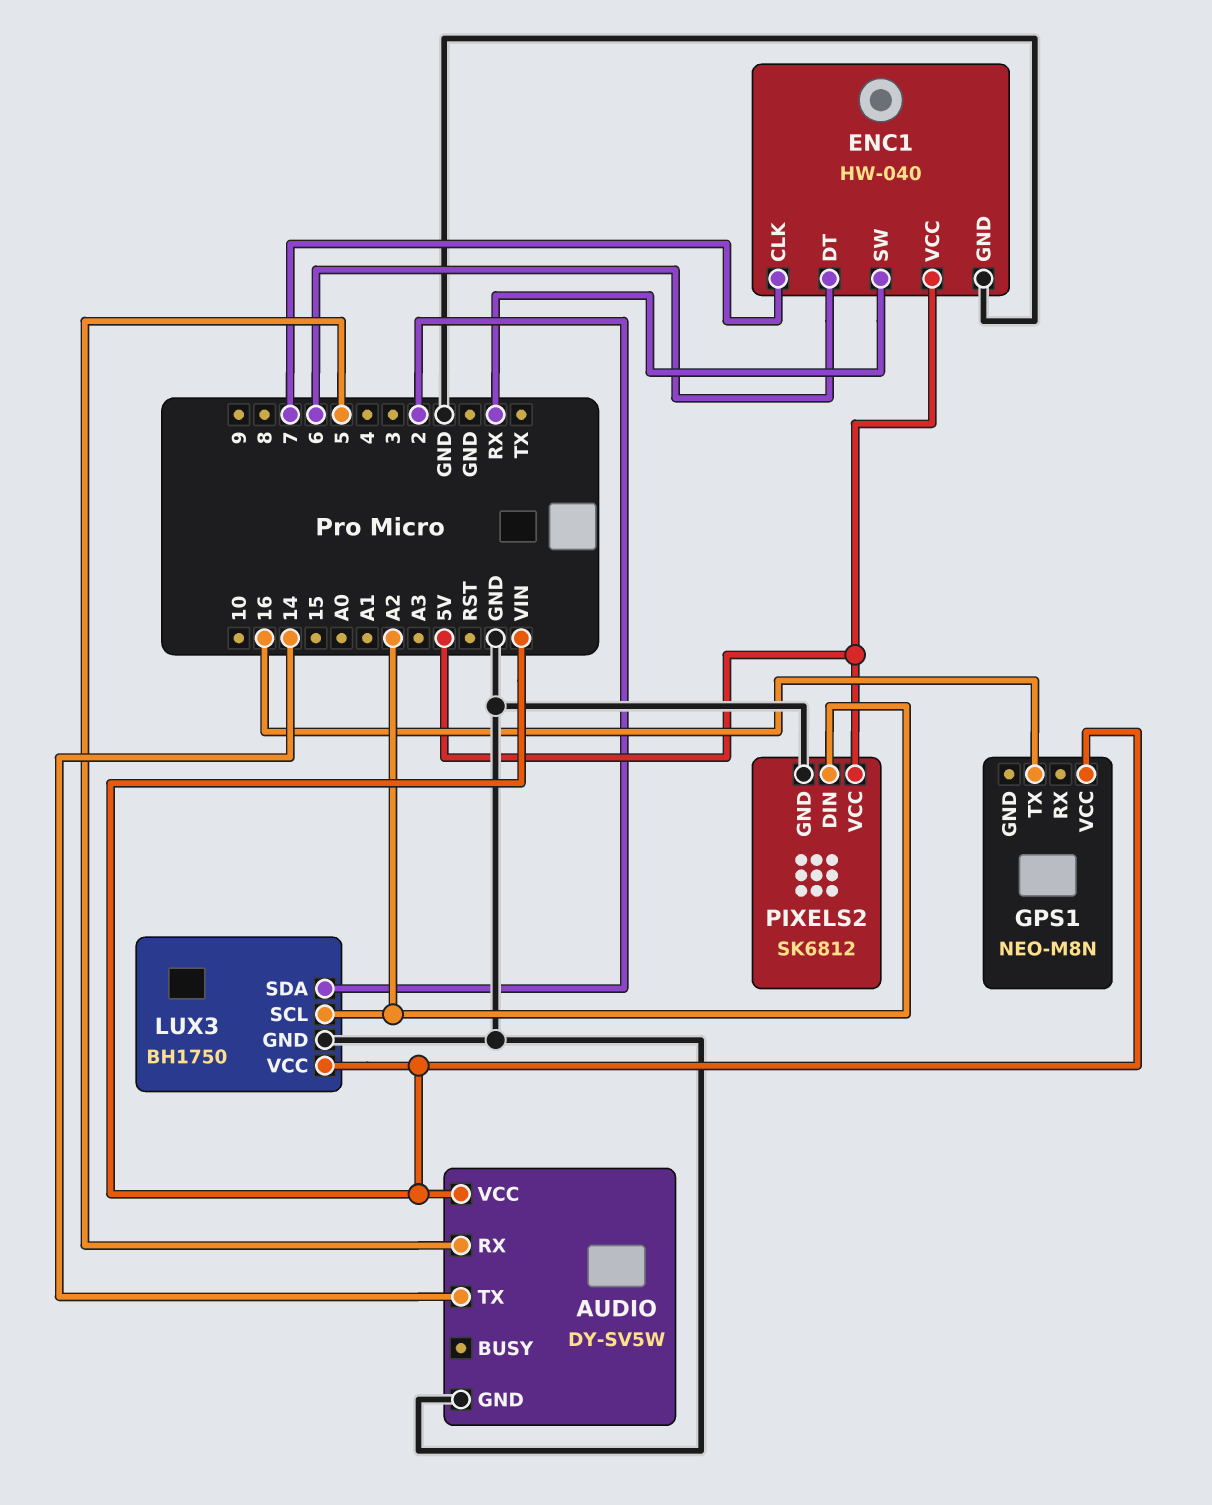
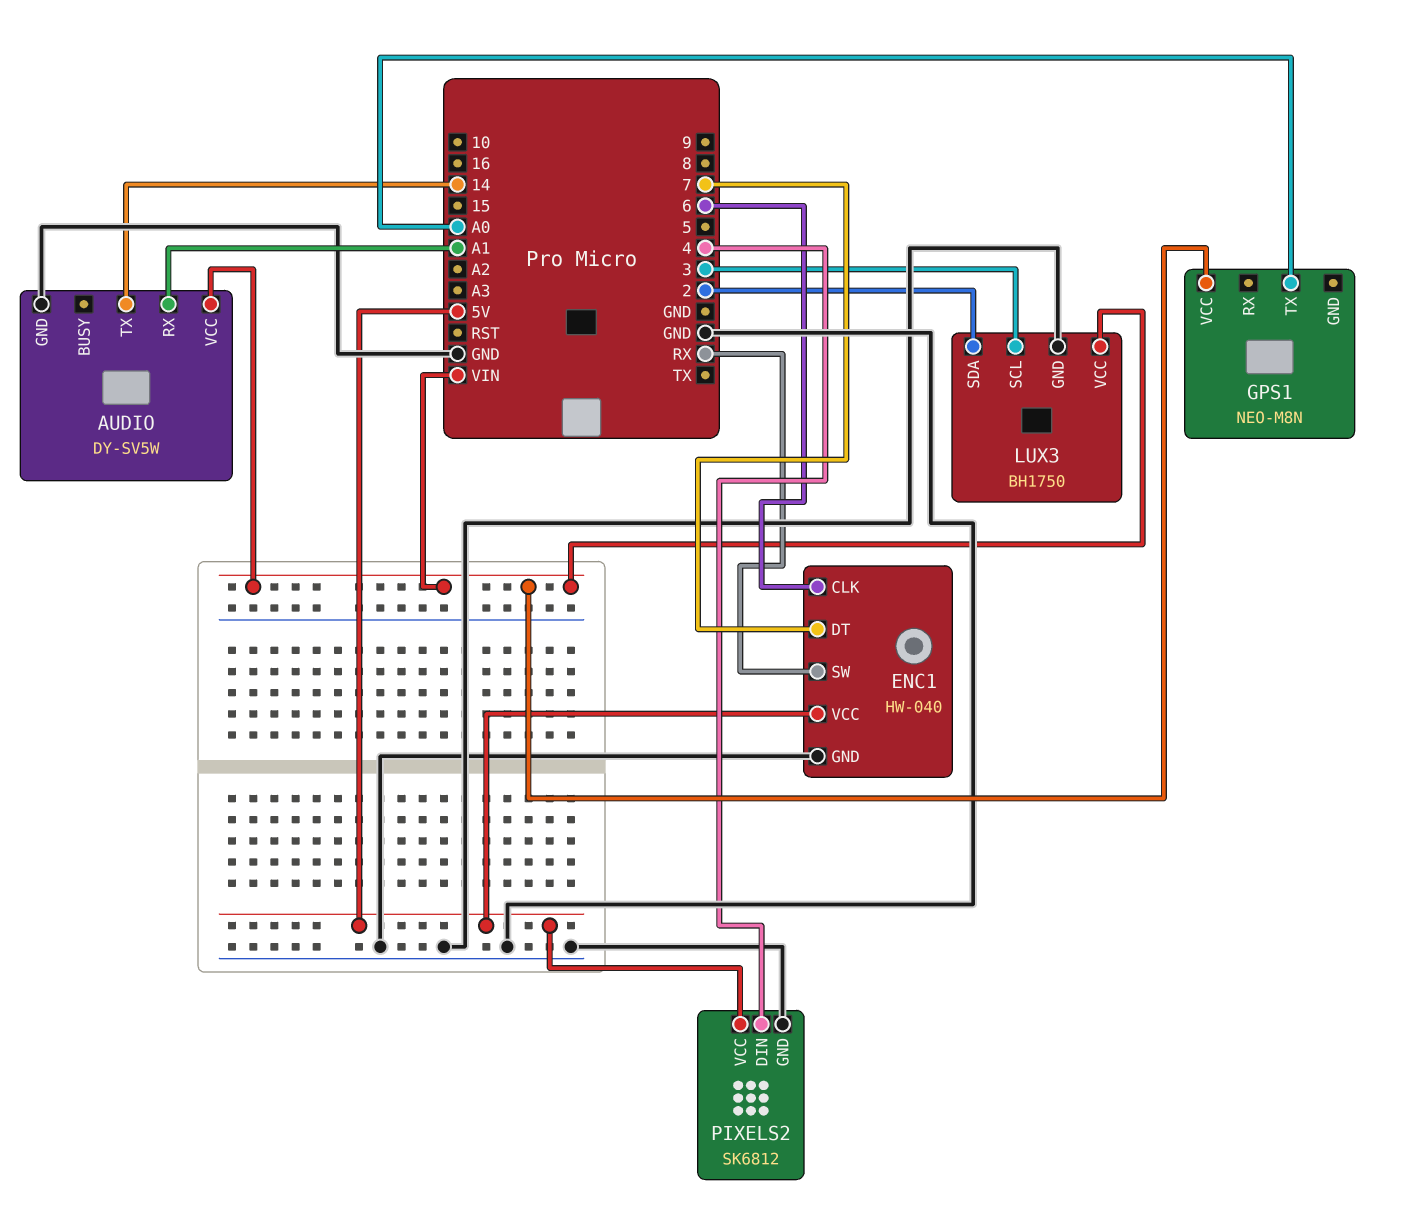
AUDIO pin RX: 5 -> A1
ENC1 pin CLK: 7 -> 6
ENC1 pin DT: 6 -> 7
GPS1 pin TX: 16 -> A0
LUX3 pin SCL: A2 -> 3
PIXELS2 pin DIN: A2 -> 4

